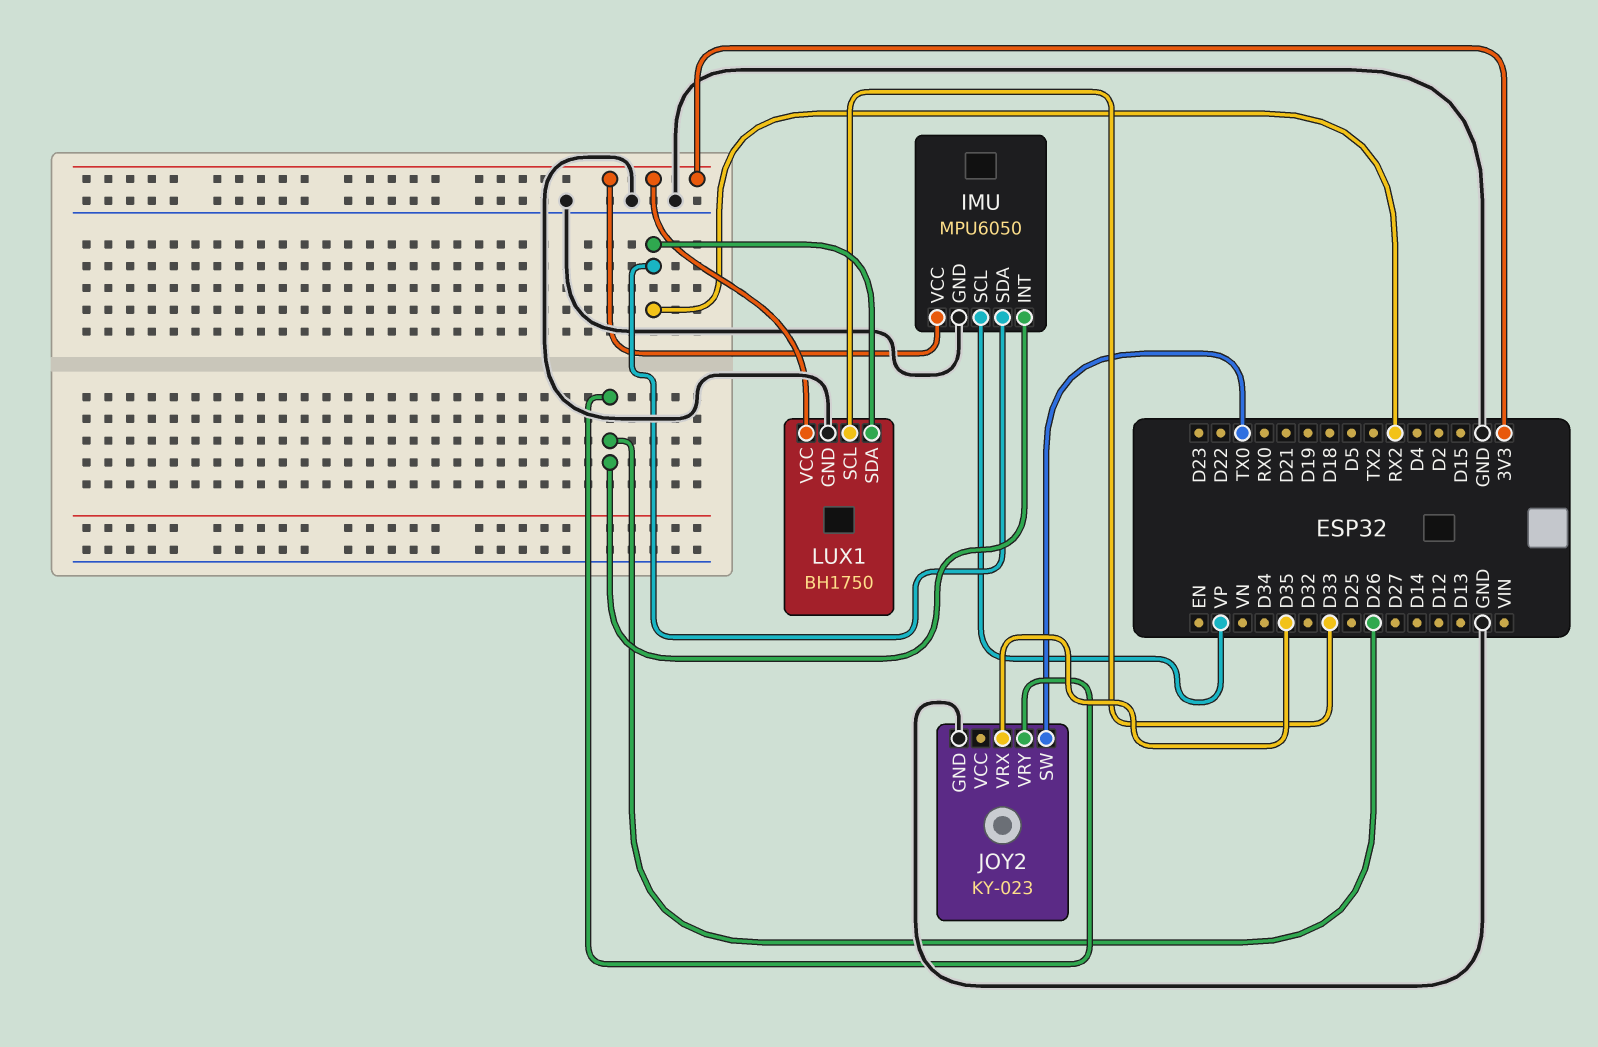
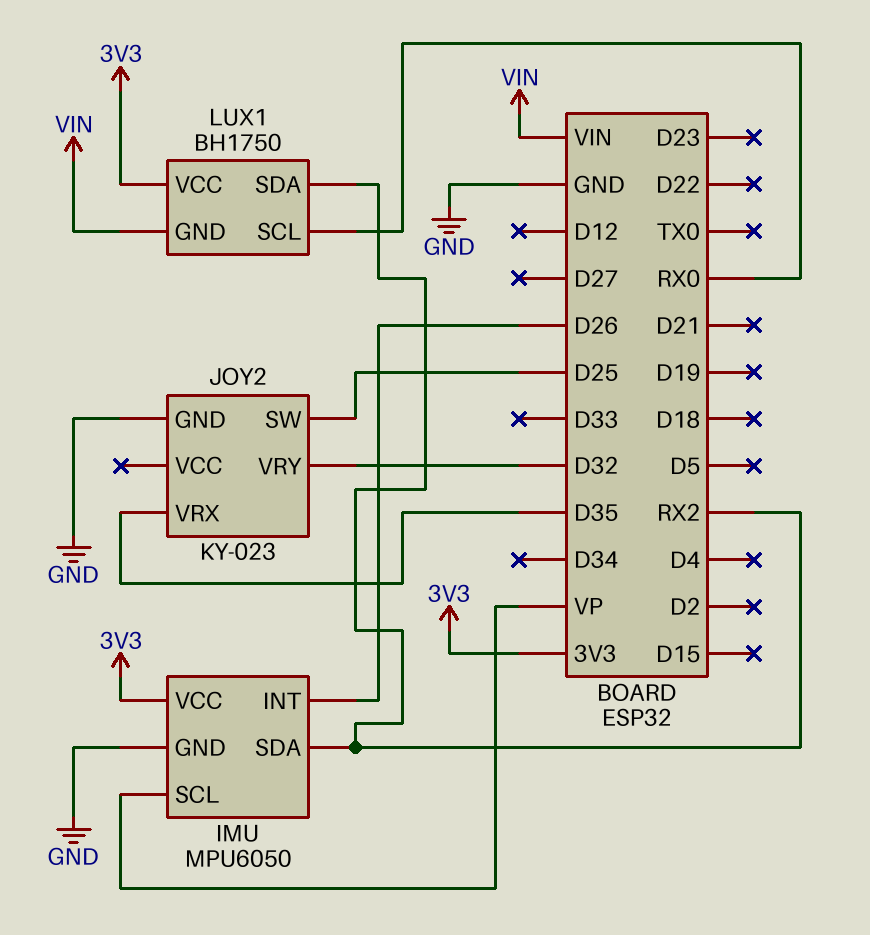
JOY2 pin SW: TX0 -> D25
JOY2 pin VRY: D26 -> D32
LUX1 pin GND: GND -> VIN
LUX1 pin SCL: D33 -> RX0

